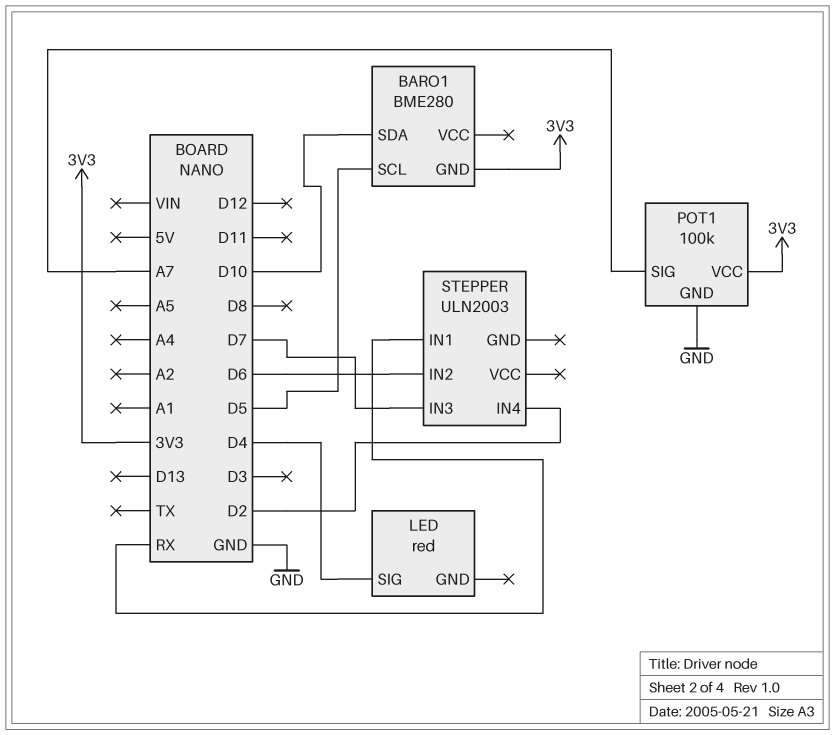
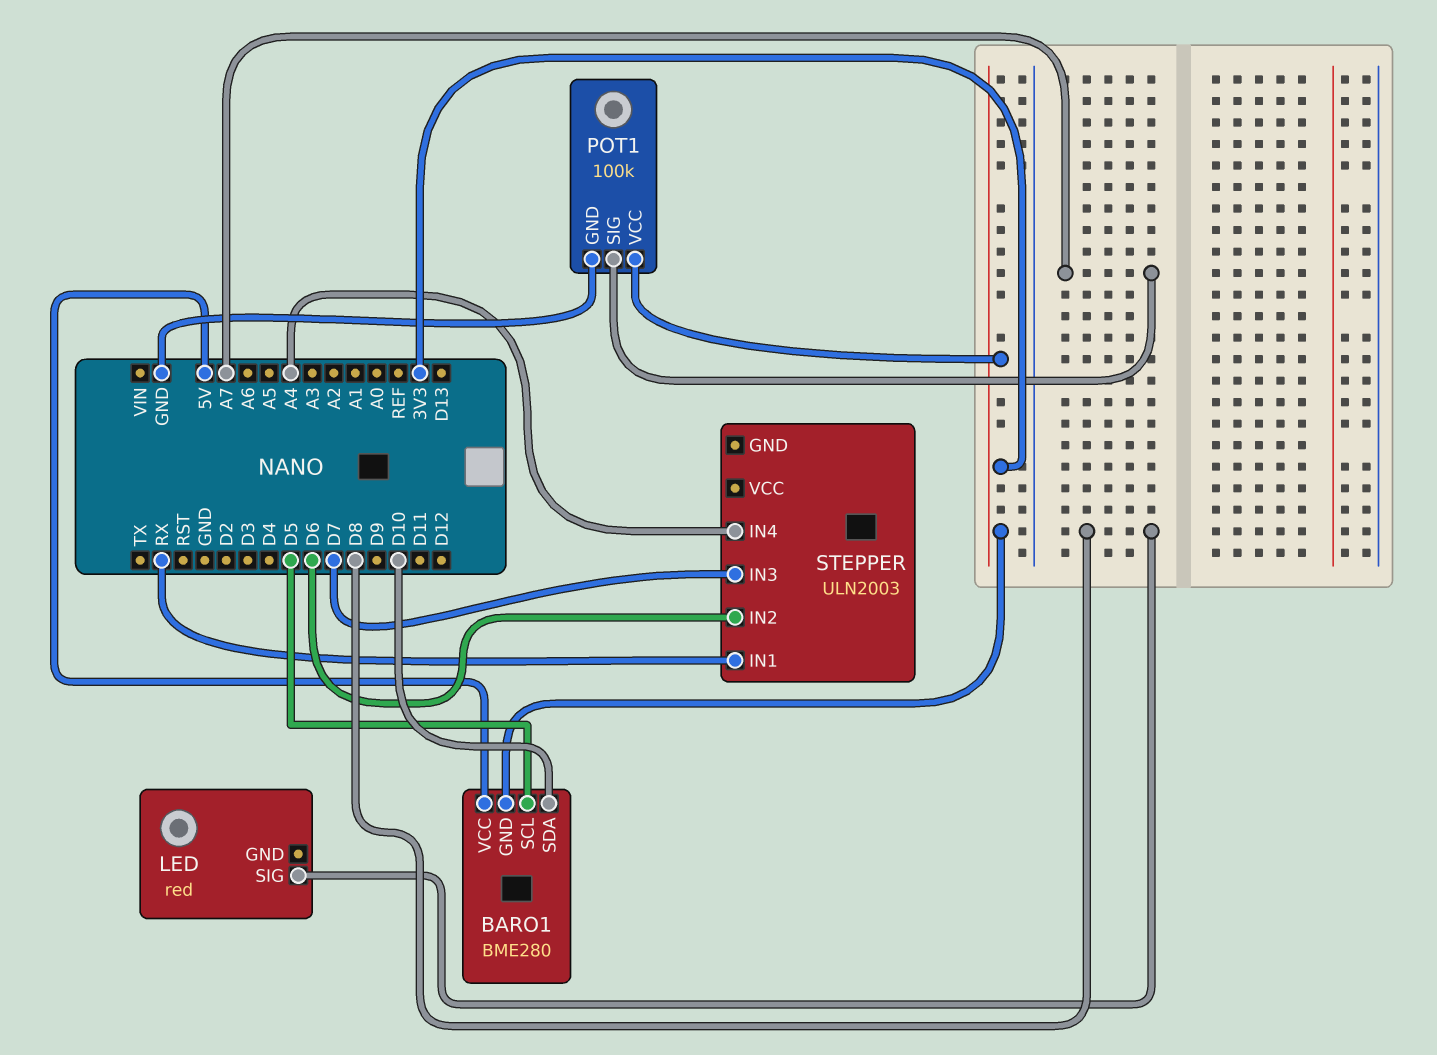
BARO1 pin VCC: none -> 5V
LED pin SIG: D4 -> D8
STEPPER pin IN4: D2 -> A4

